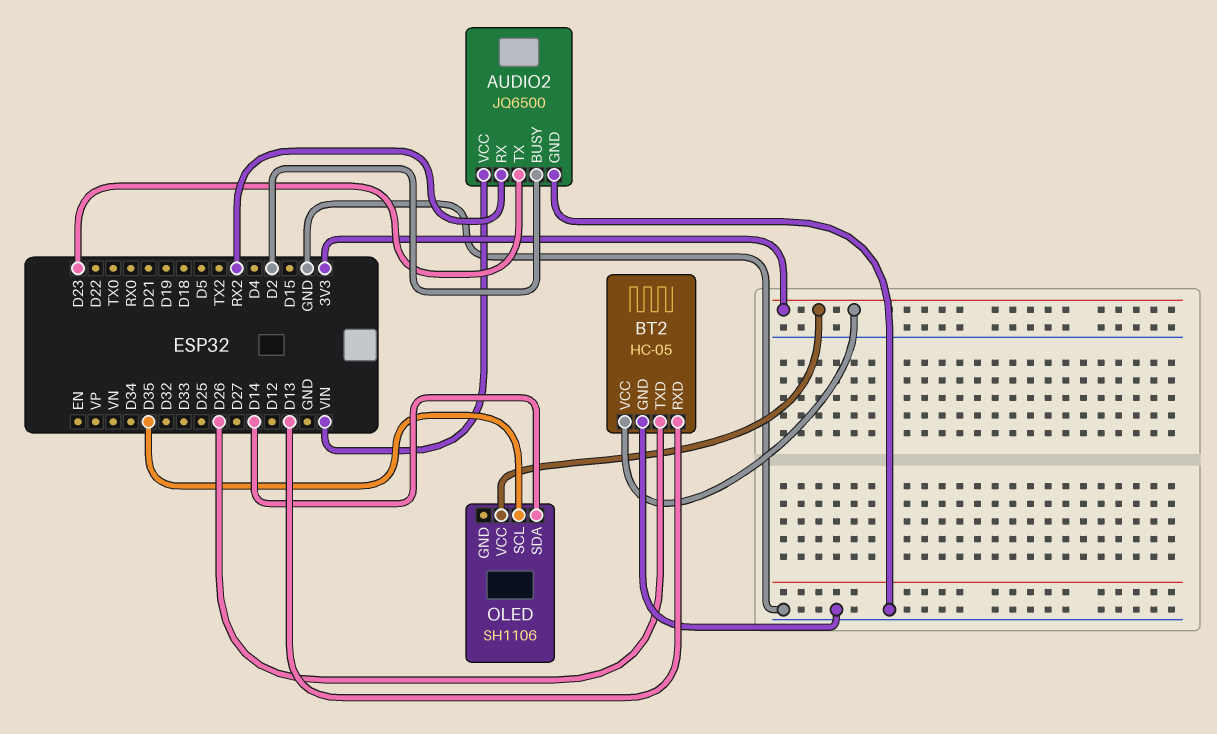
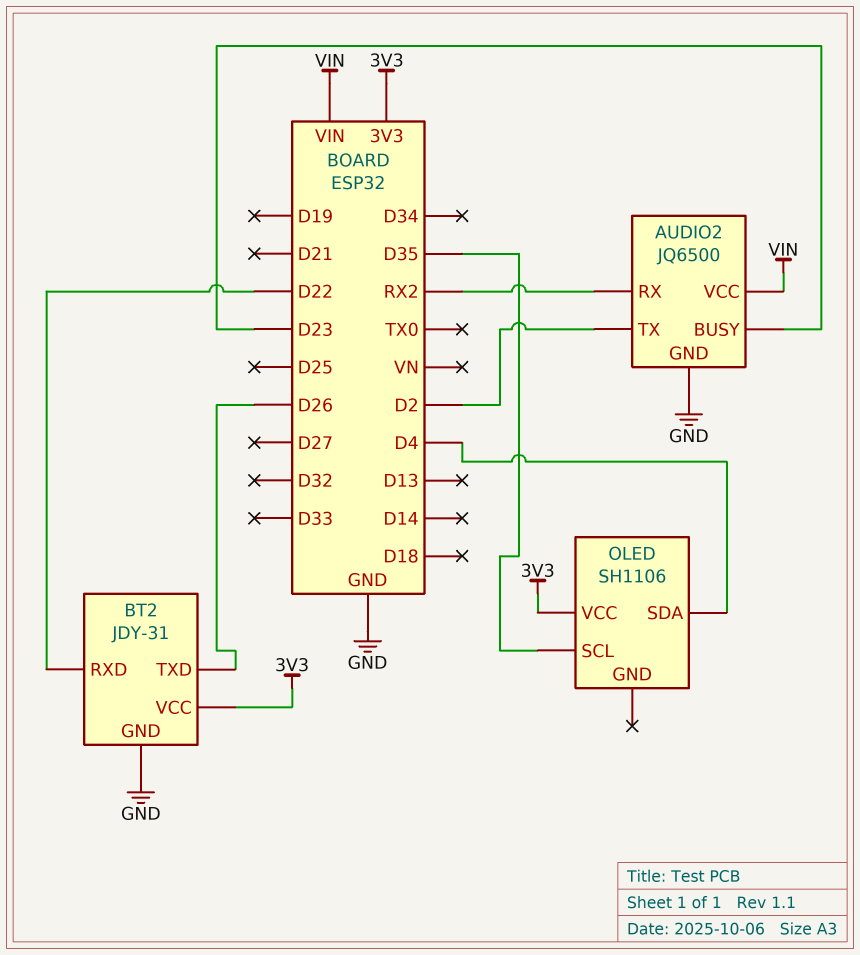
AUDIO2 pin BUSY: D2 -> D23
AUDIO2 pin TX: D23 -> D2
BT2: HC-05 -> JDY-31
BT2 pin RXD: D13 -> D22
OLED pin SDA: D14 -> D4

